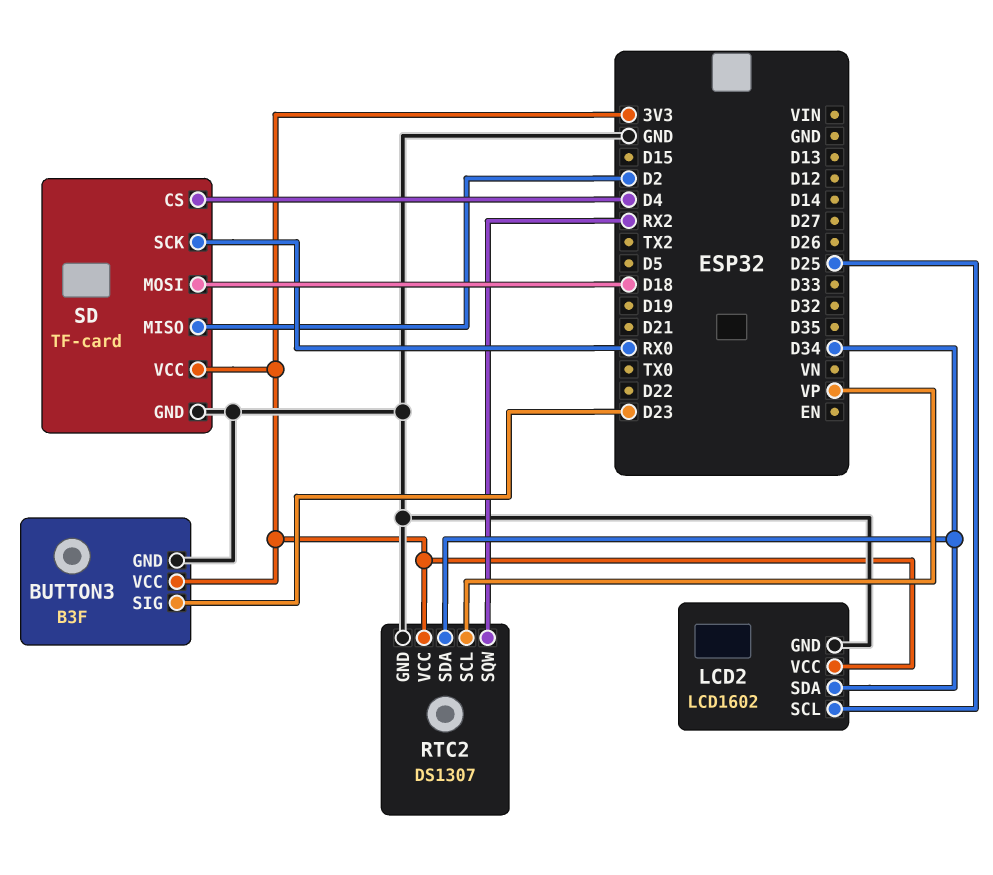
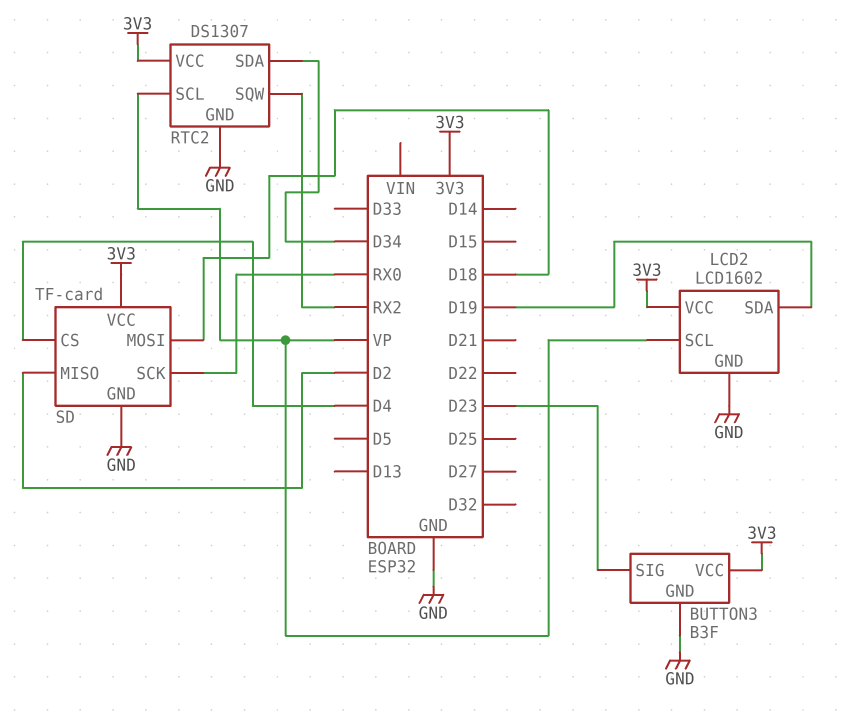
LCD2 pin SCL: D25 -> VP
LCD2 pin SDA: D34 -> D19

